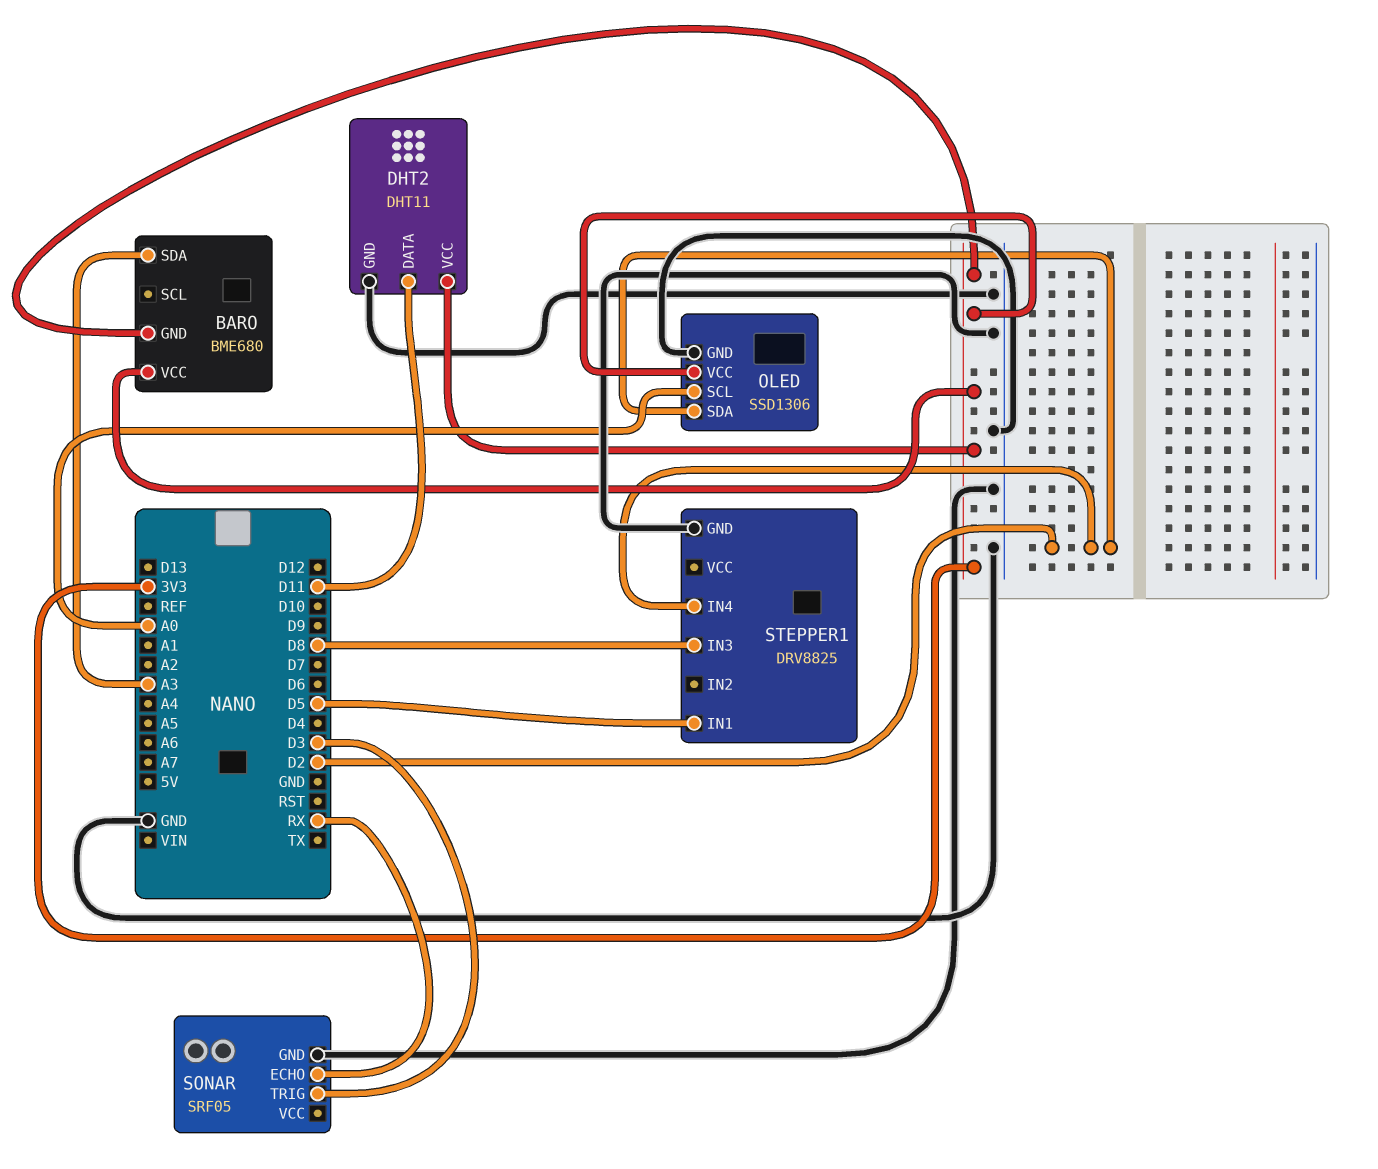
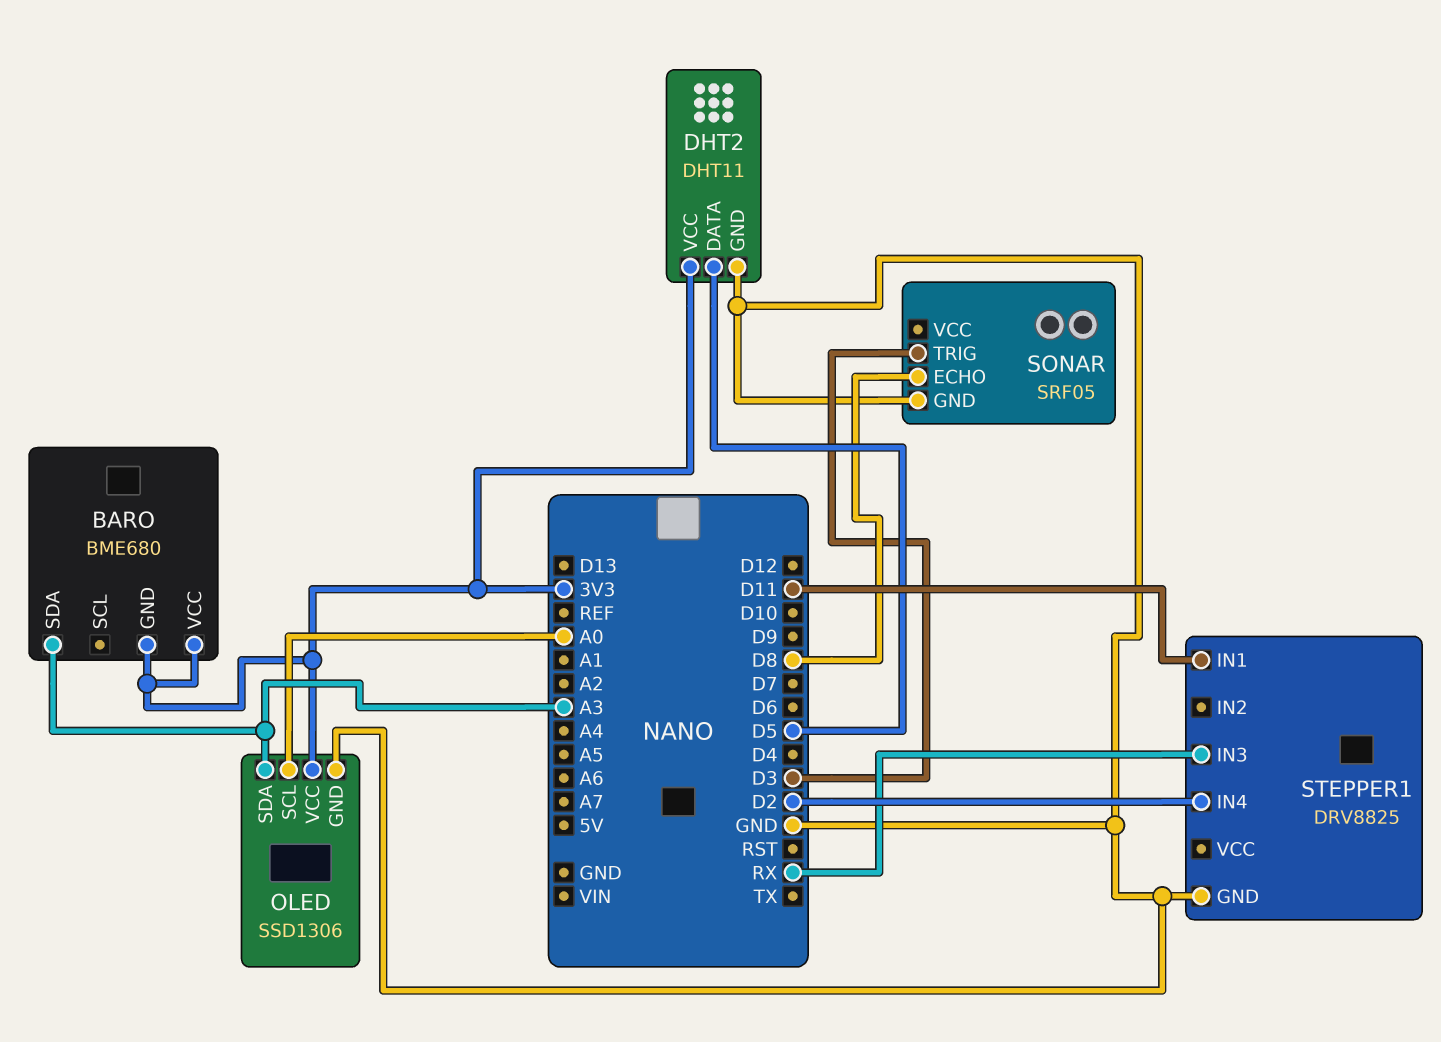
DHT2 pin DATA: D11 -> D5
OLED pin SDA: D2 -> A3
SONAR pin ECHO: RX -> D8
STEPPER1 pin IN1: D5 -> D11
STEPPER1 pin IN3: D8 -> RX

